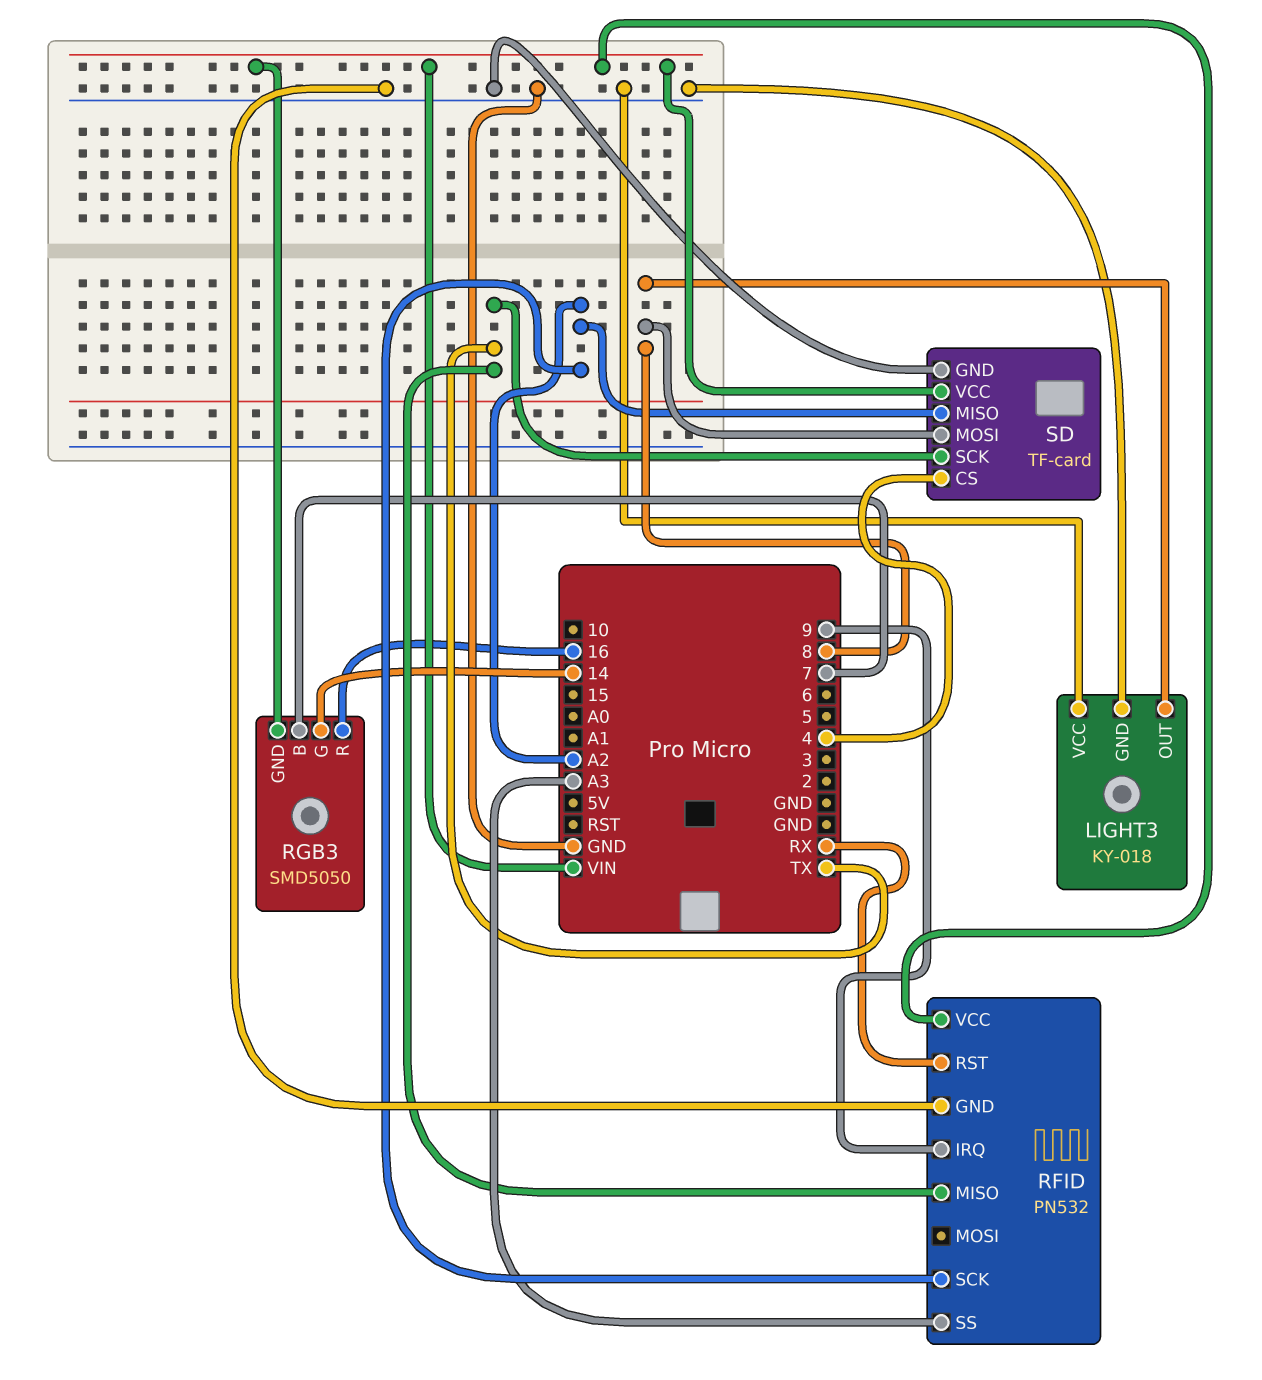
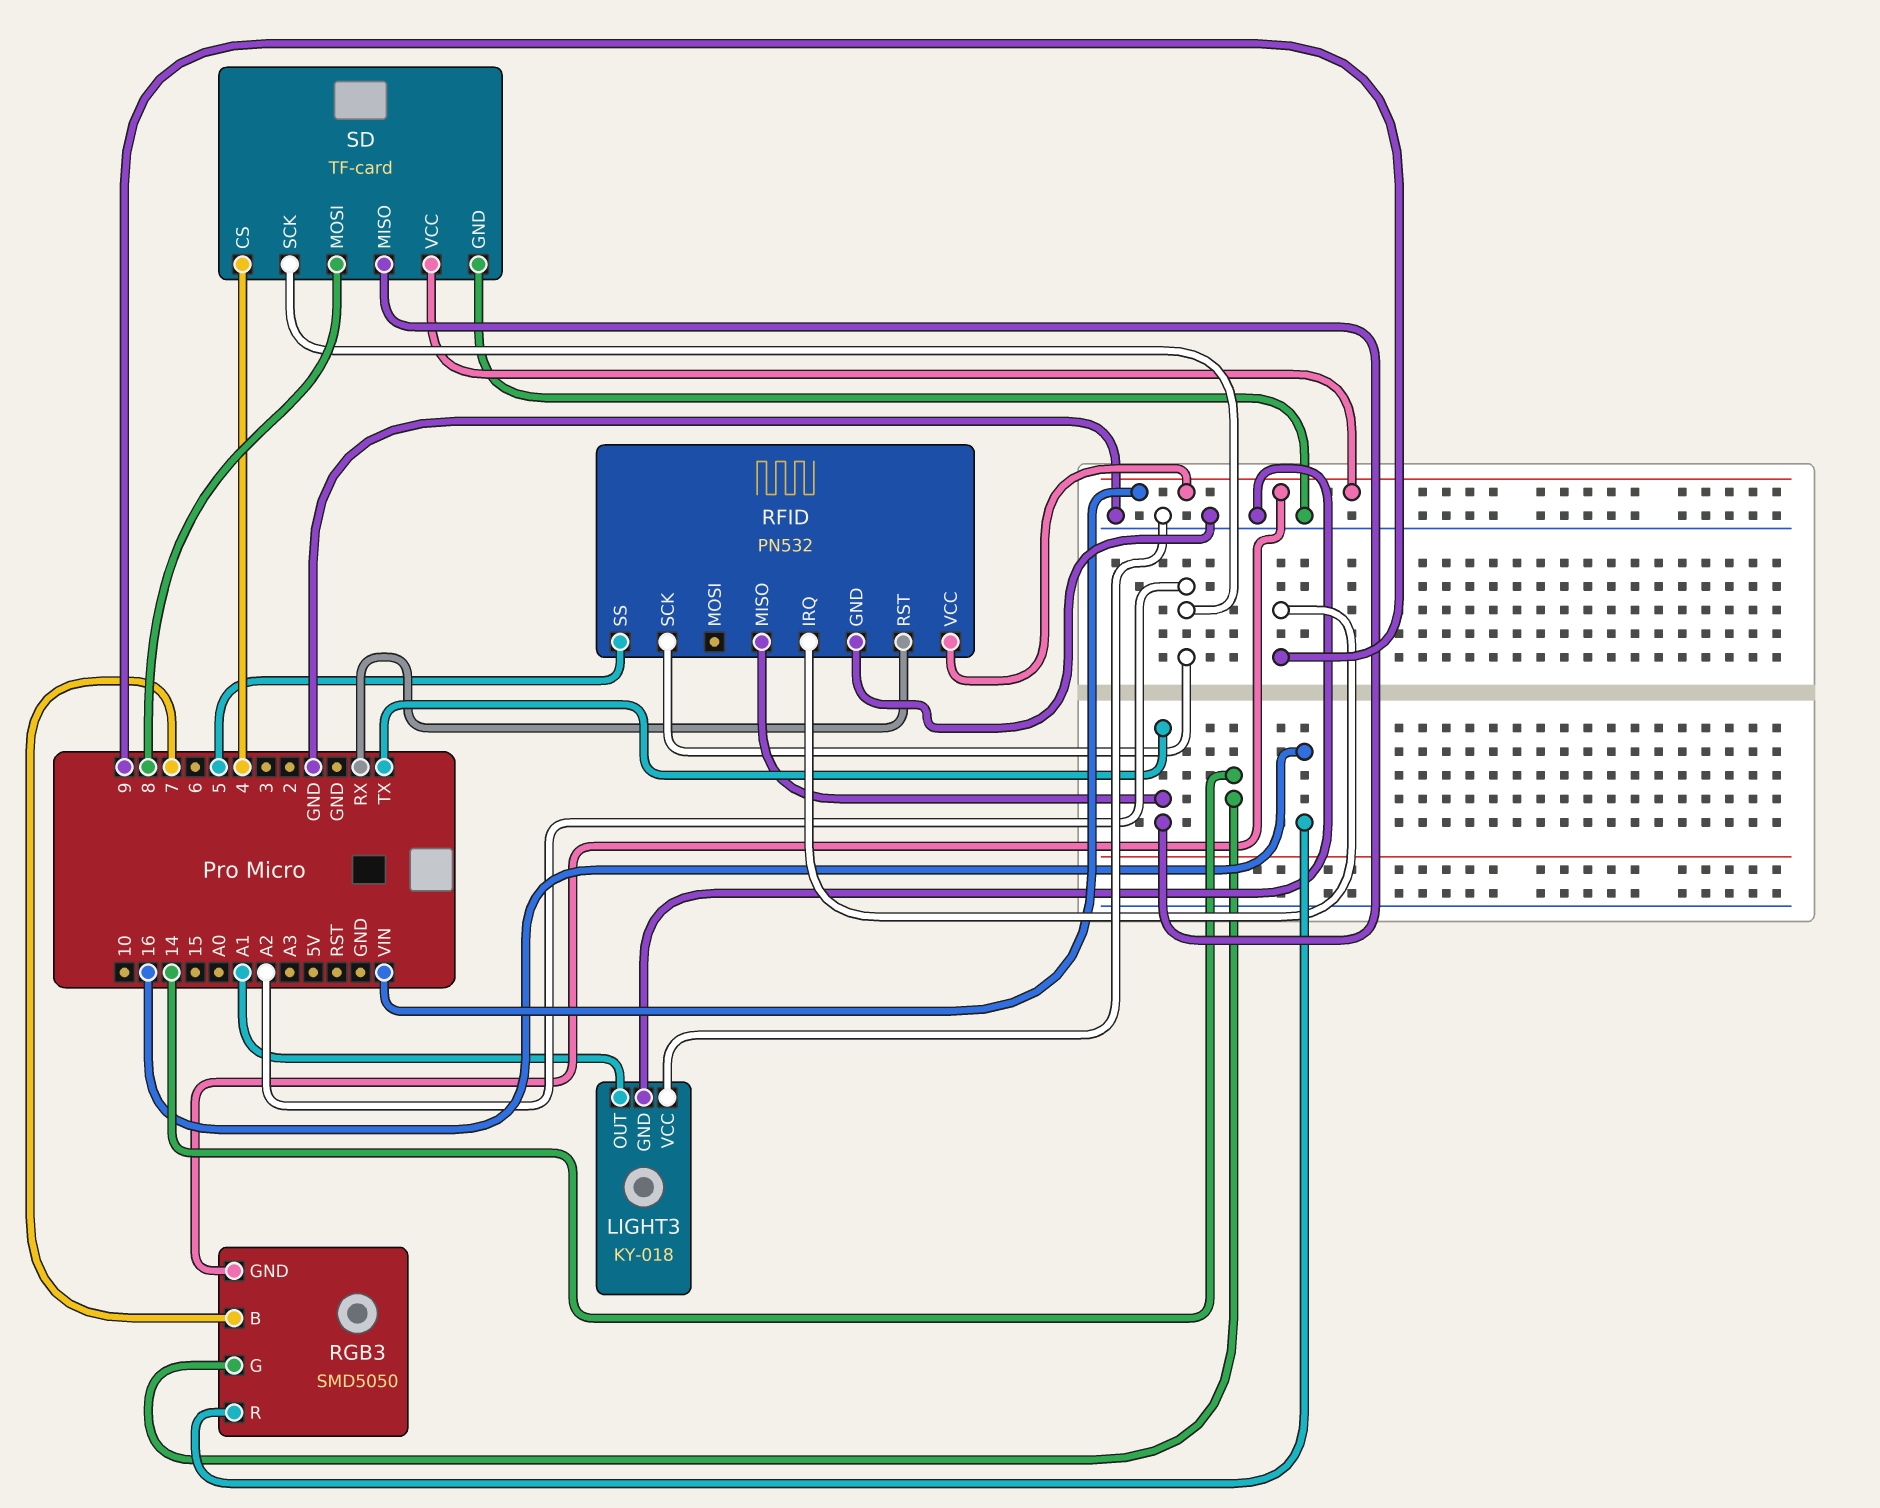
LIGHT3 pin OUT: 8 -> A1
RFID pin SS: A3 -> 5
SD pin MISO: A2 -> TX
SD pin SCK: TX -> A2

